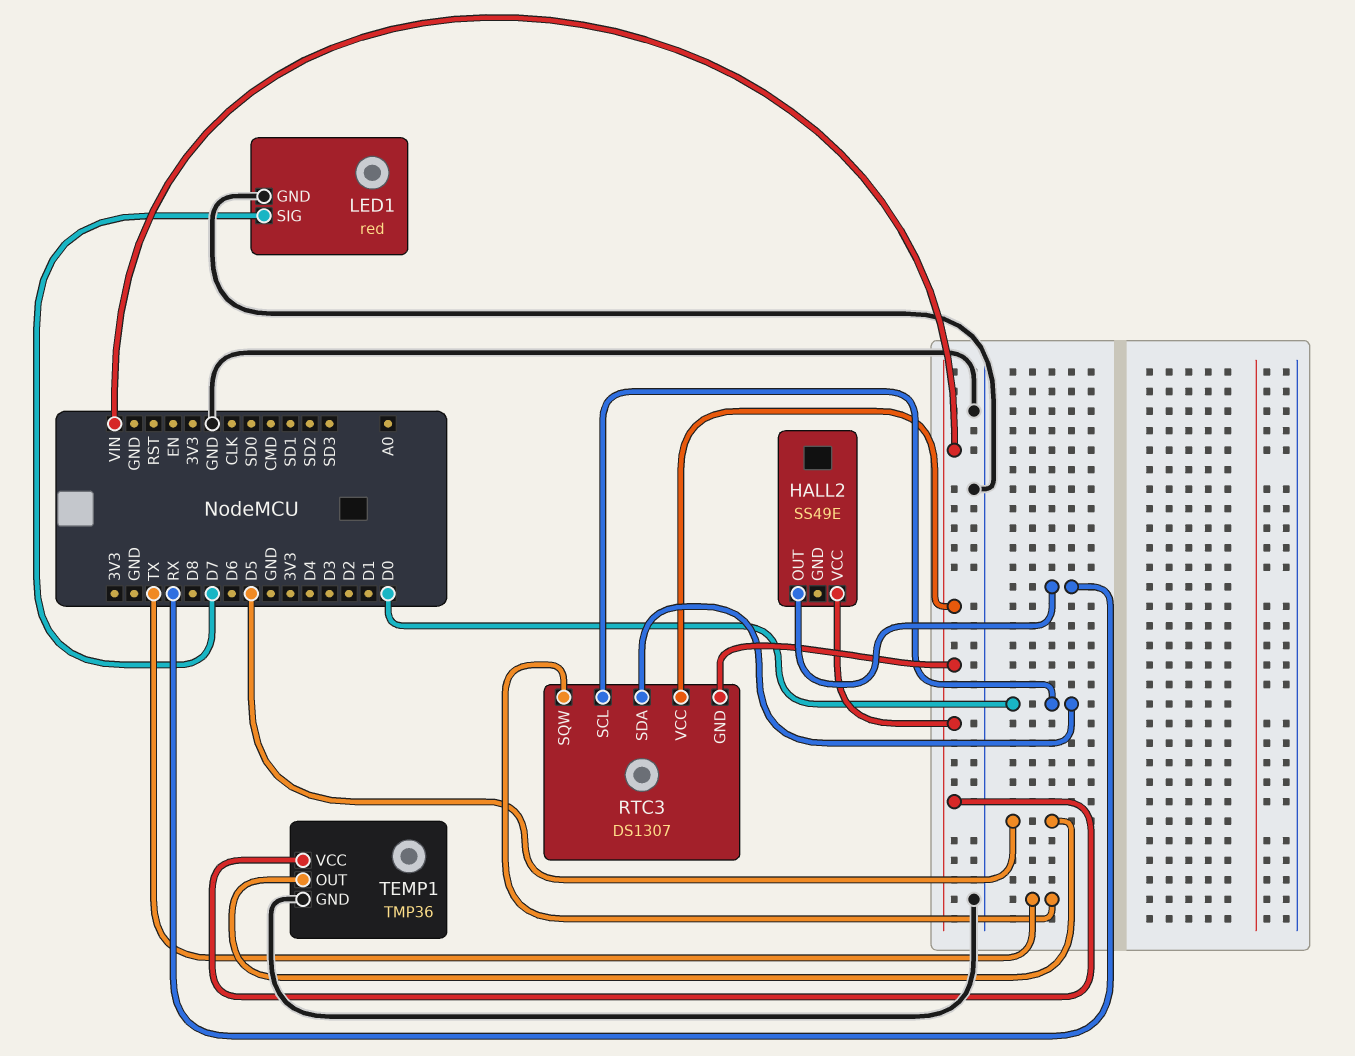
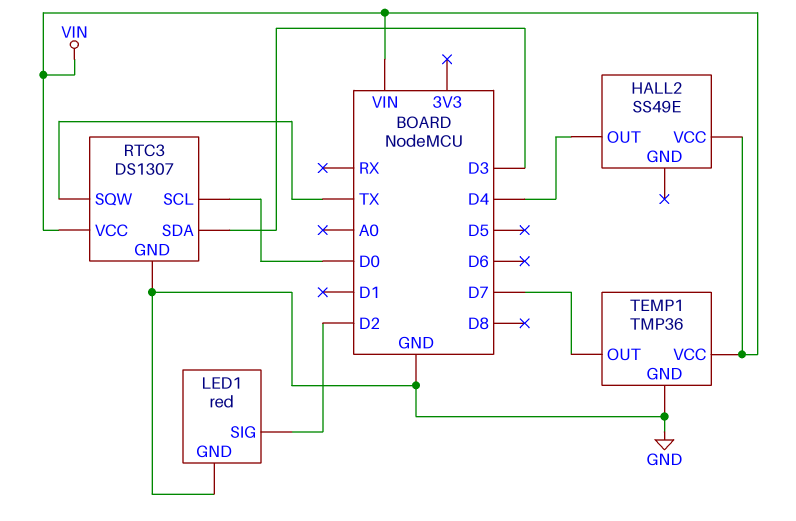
HALL2 pin OUT: RX -> D4
LED1 pin SIG: D7 -> D2
RTC3 pin GND: VIN -> GND
RTC3 pin SDA: D0 -> D3
TEMP1 pin OUT: D5 -> D7

